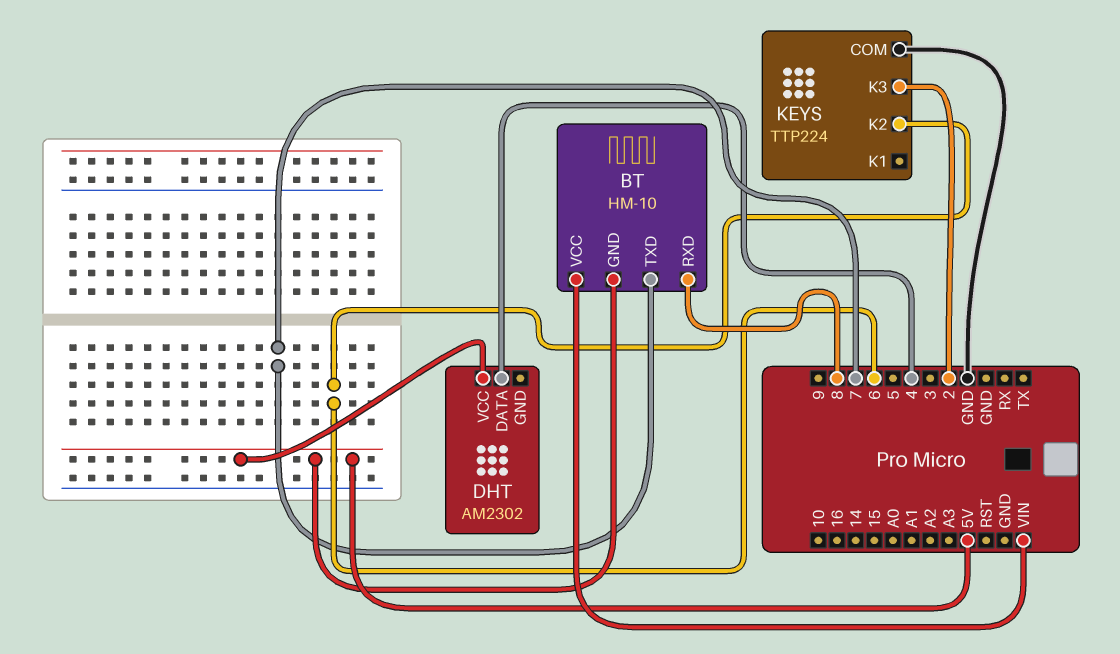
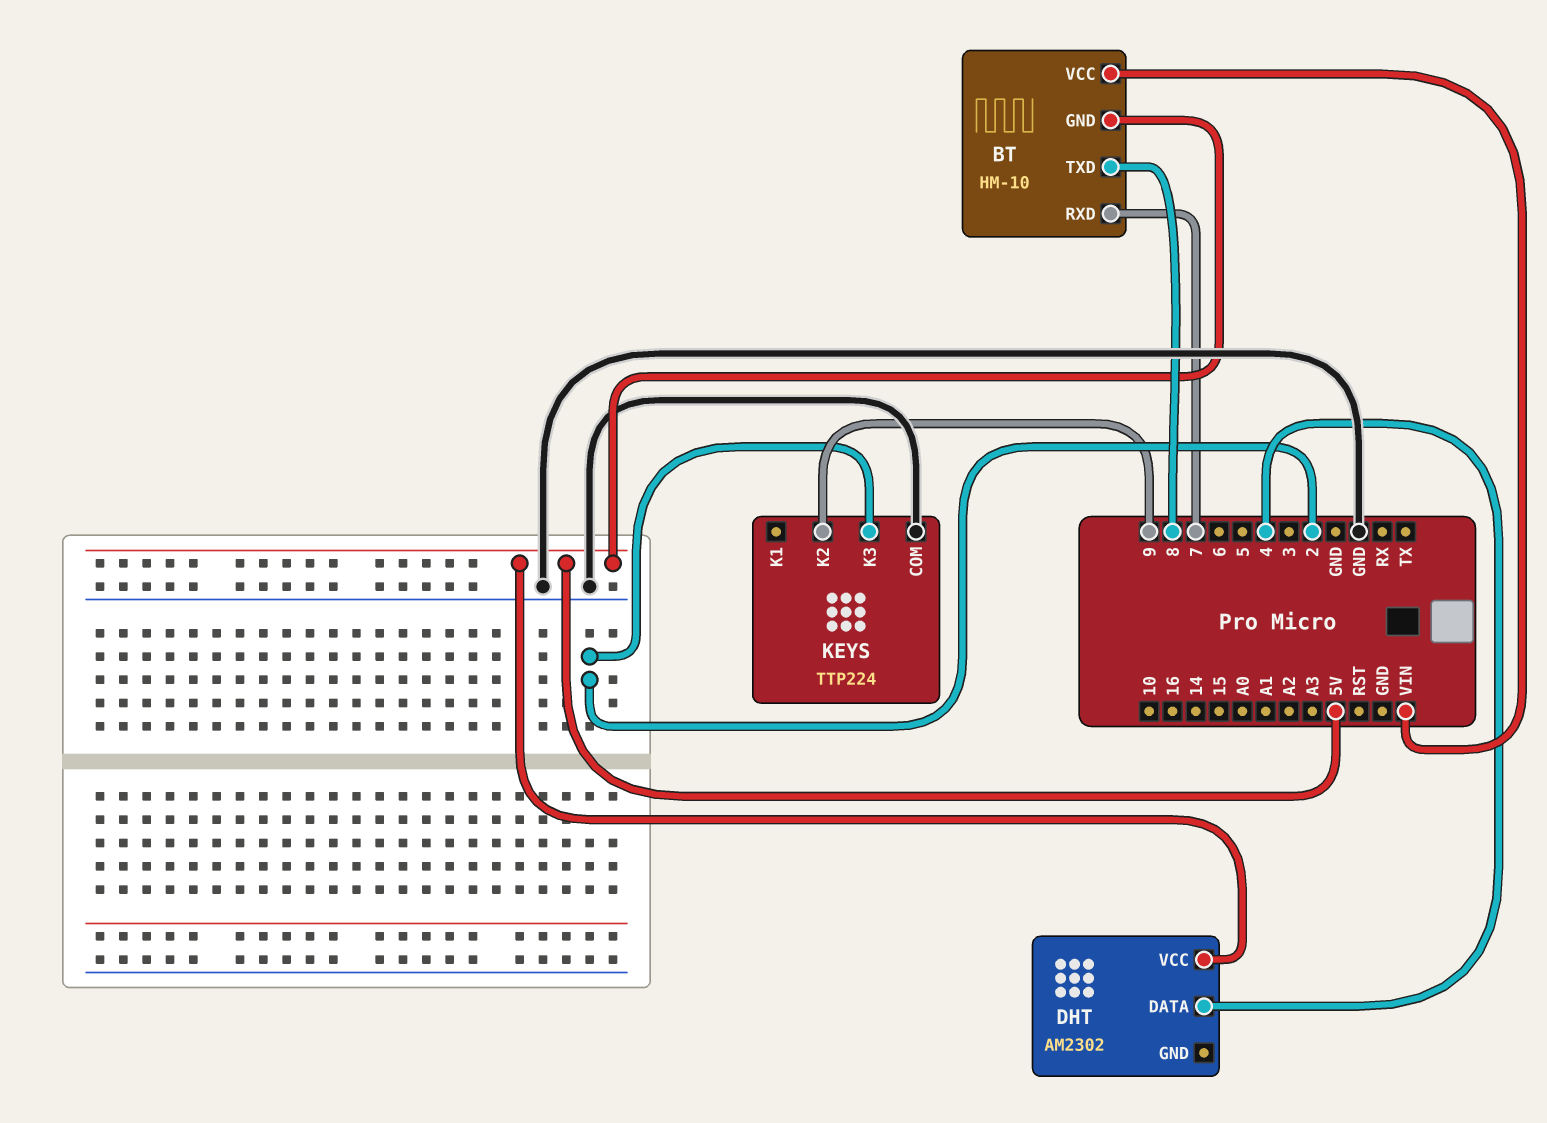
BT pin RXD: 8 -> 7
BT pin TXD: 7 -> 8
KEYS pin K2: 6 -> 9

